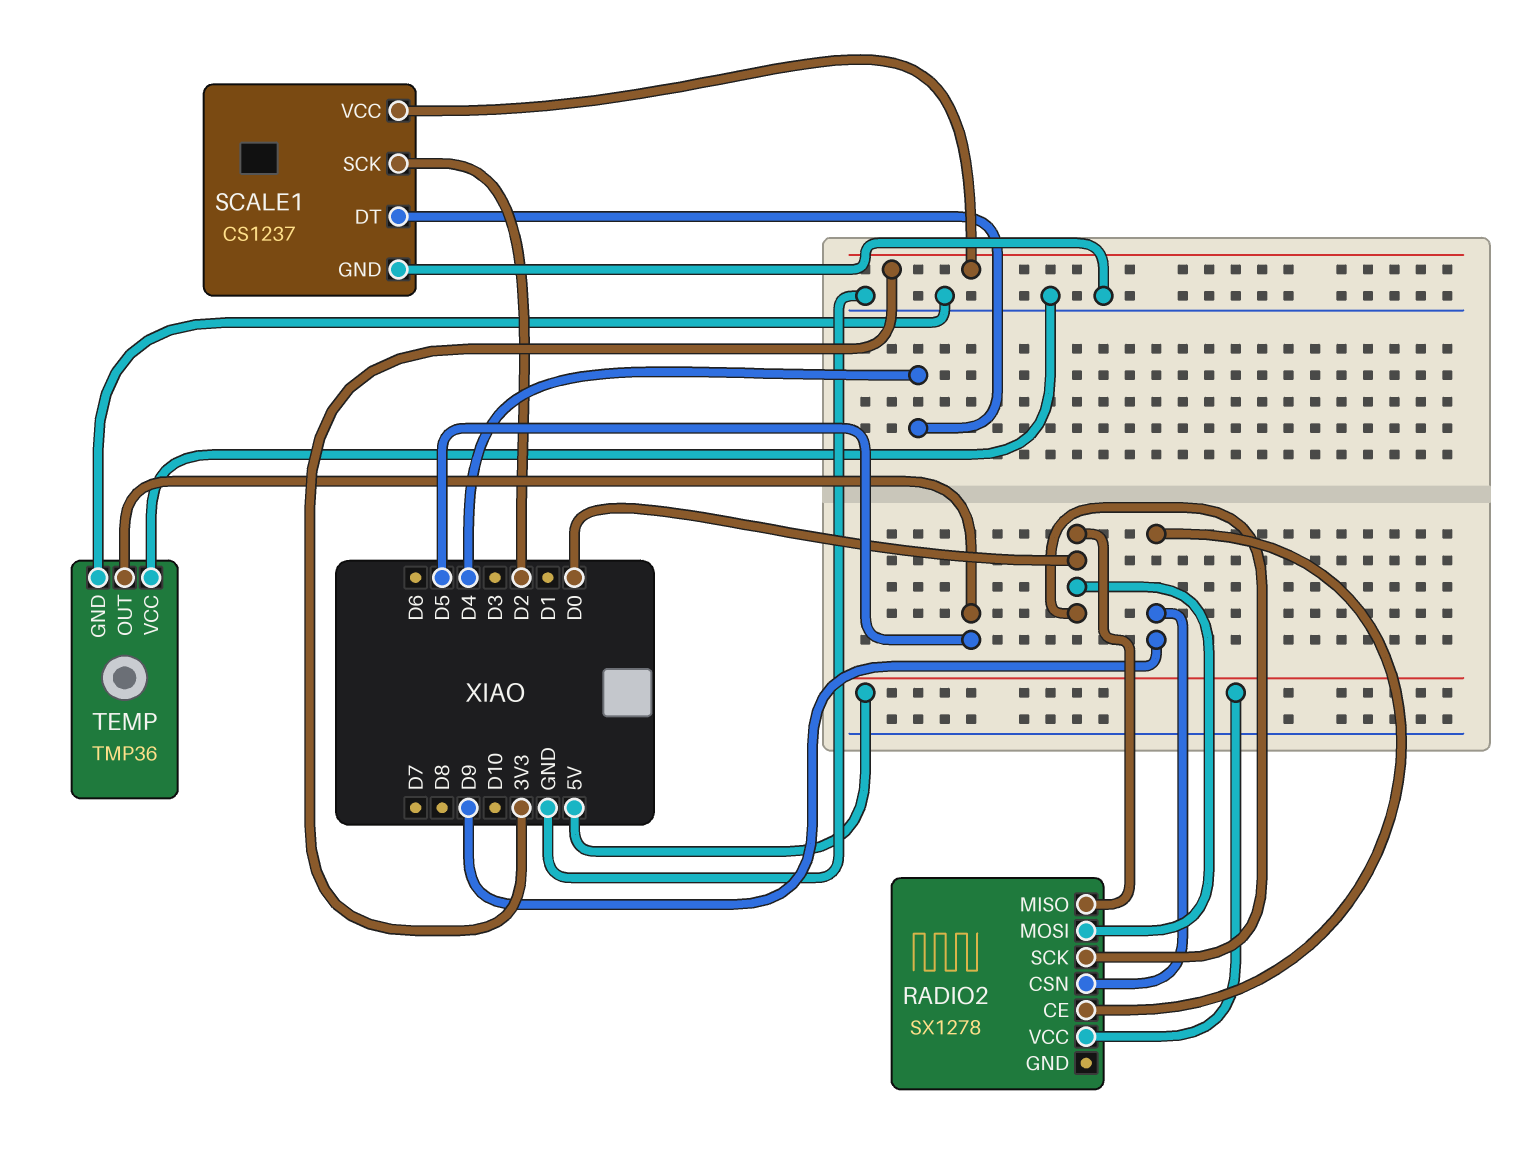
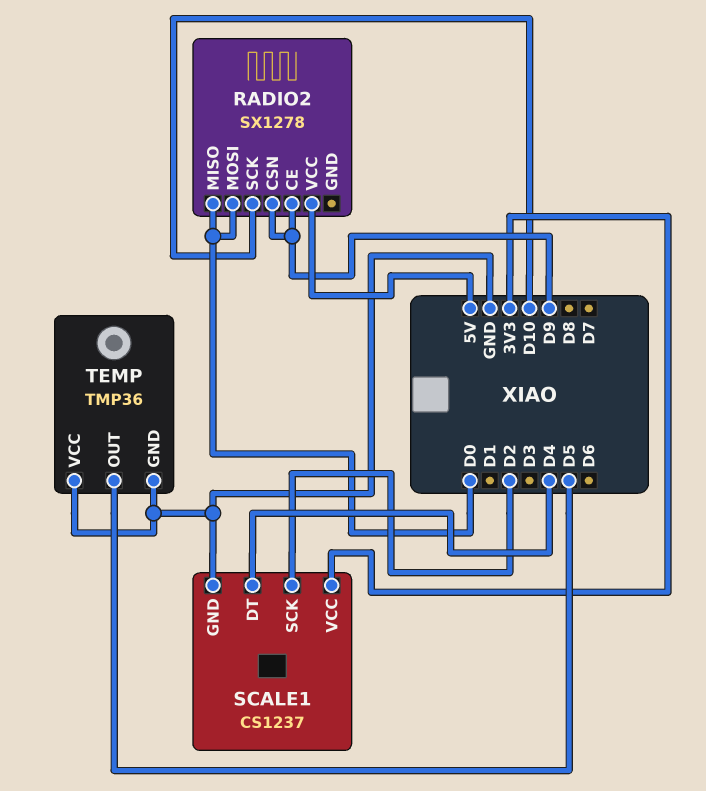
RADIO2 pin SCK: D0 -> D10

